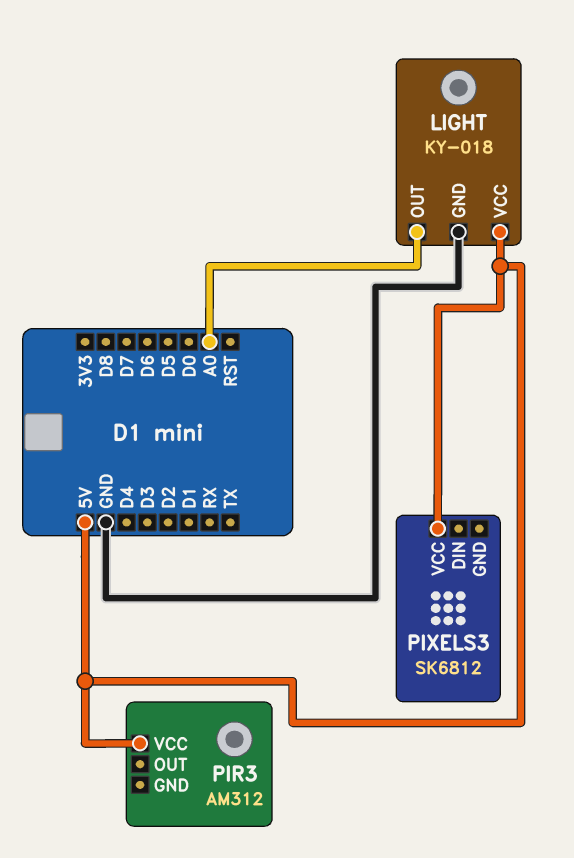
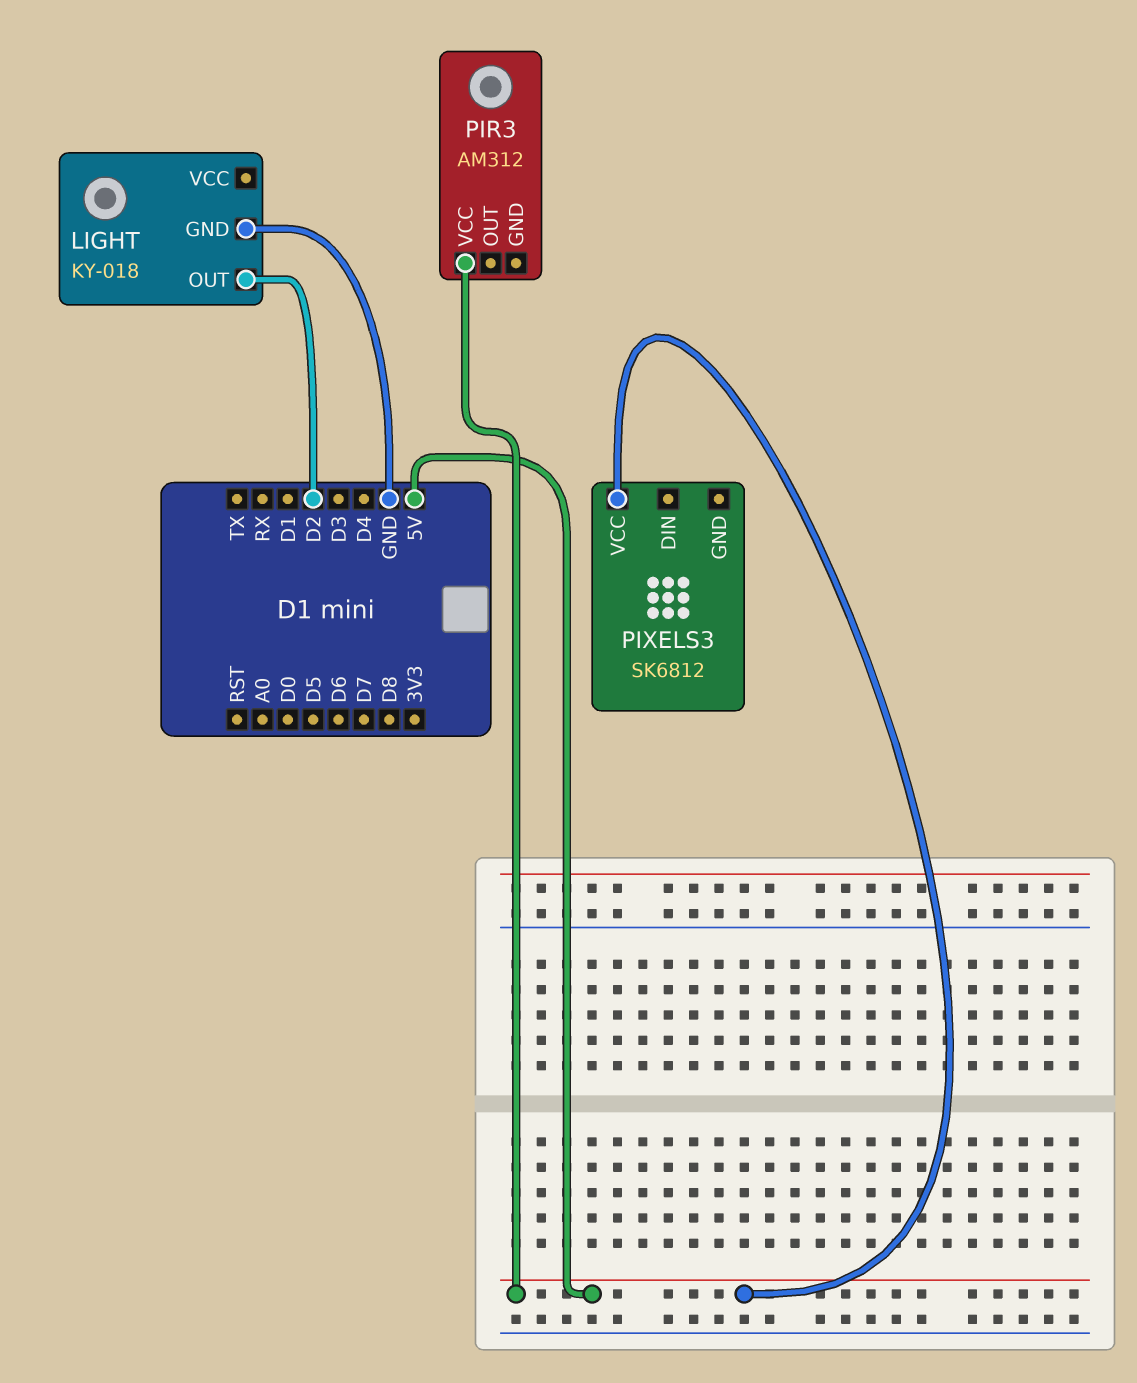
LIGHT pin OUT: A0 -> D2
LIGHT pin VCC: 5V -> none

